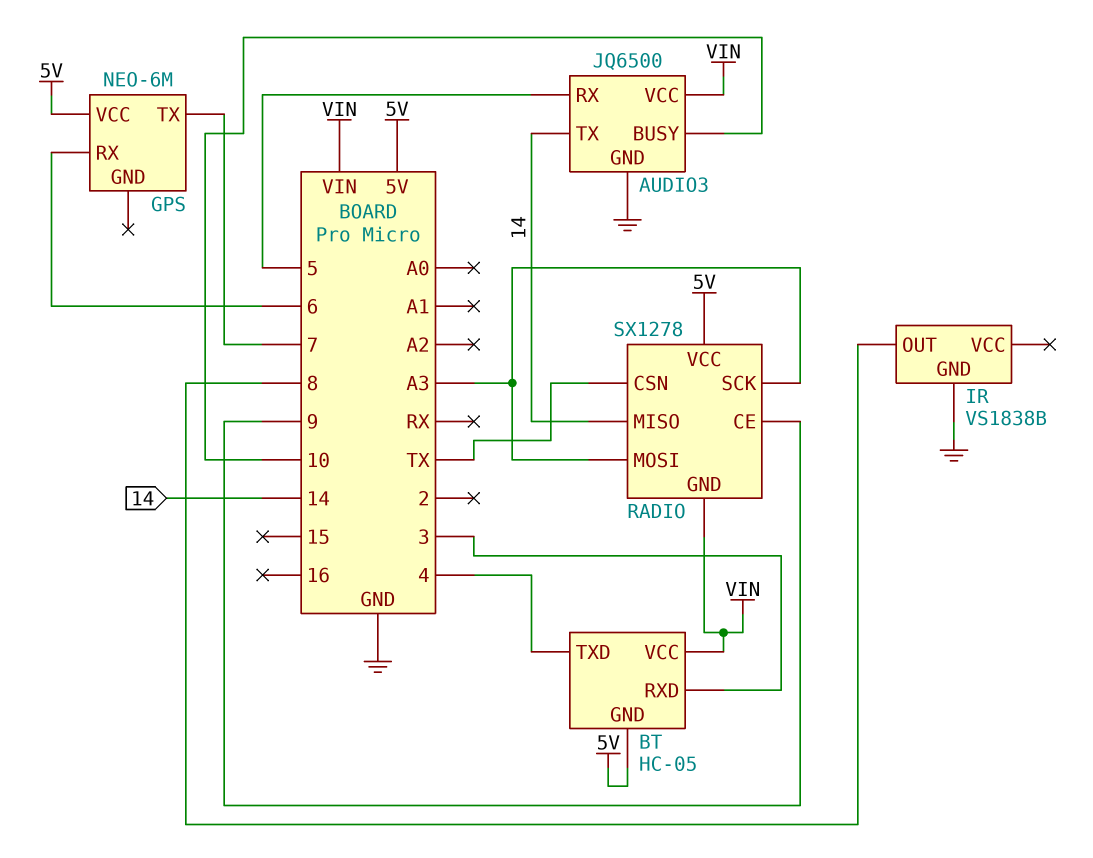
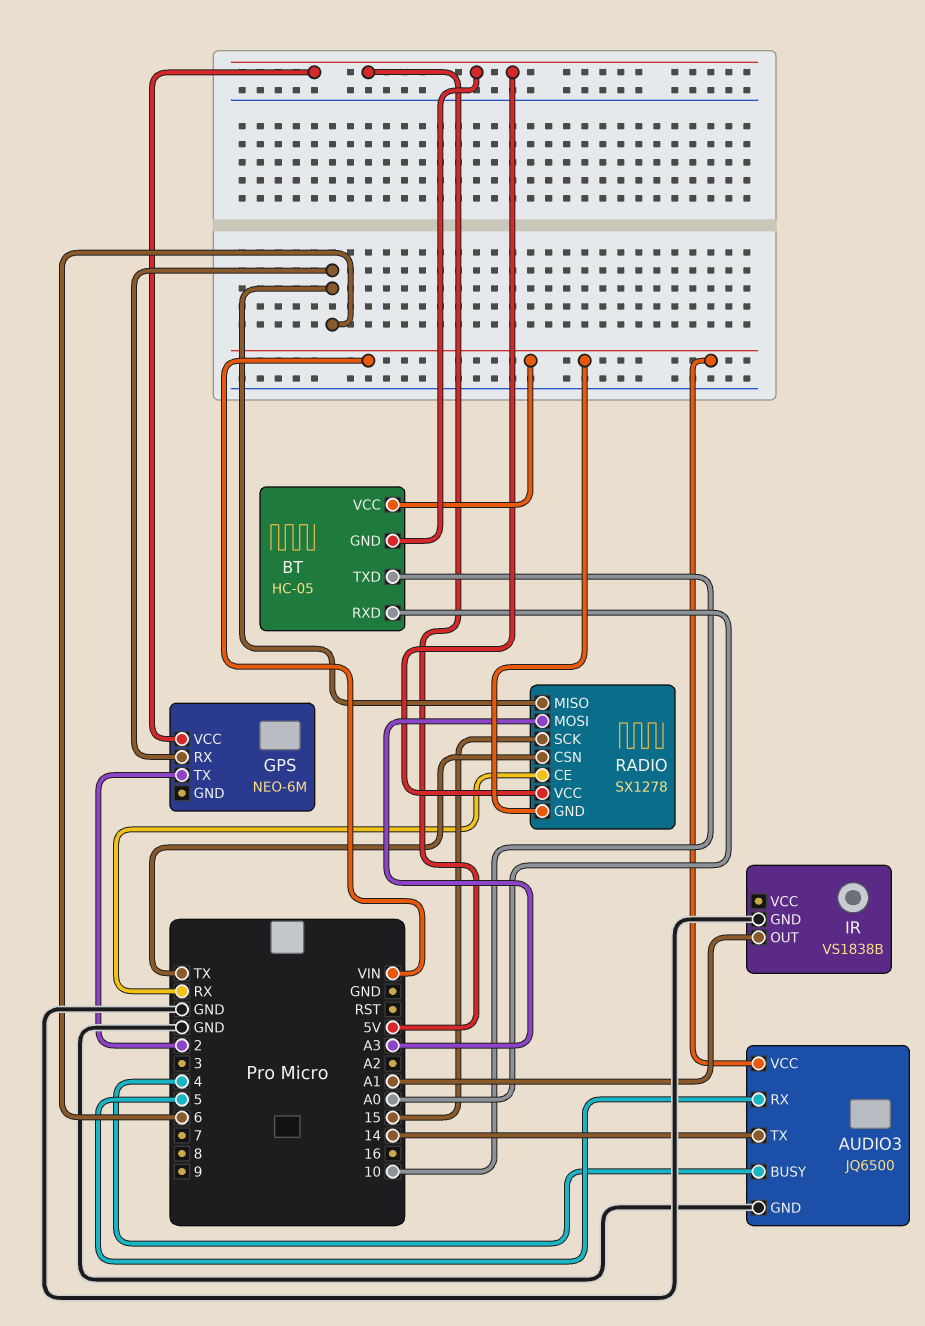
AUDIO3 pin BUSY: 10 -> 4
BT pin RXD: 3 -> A0
BT pin TXD: 4 -> 10
GPS pin TX: 7 -> 2
IR pin OUT: 8 -> A1
RADIO pin CE: 9 -> RX
RADIO pin MISO: 14 -> 6
RADIO pin SCK: A3 -> 15

